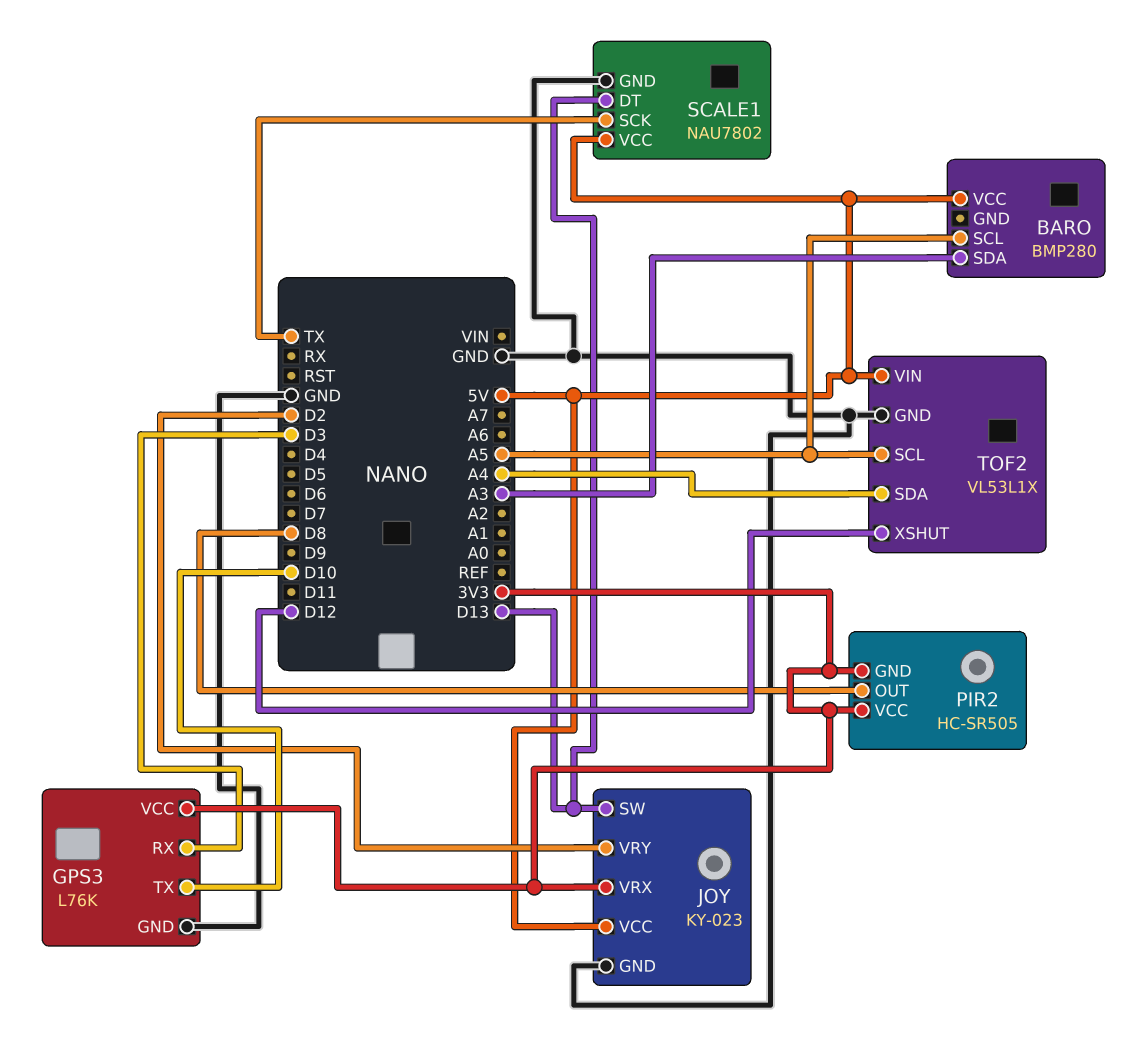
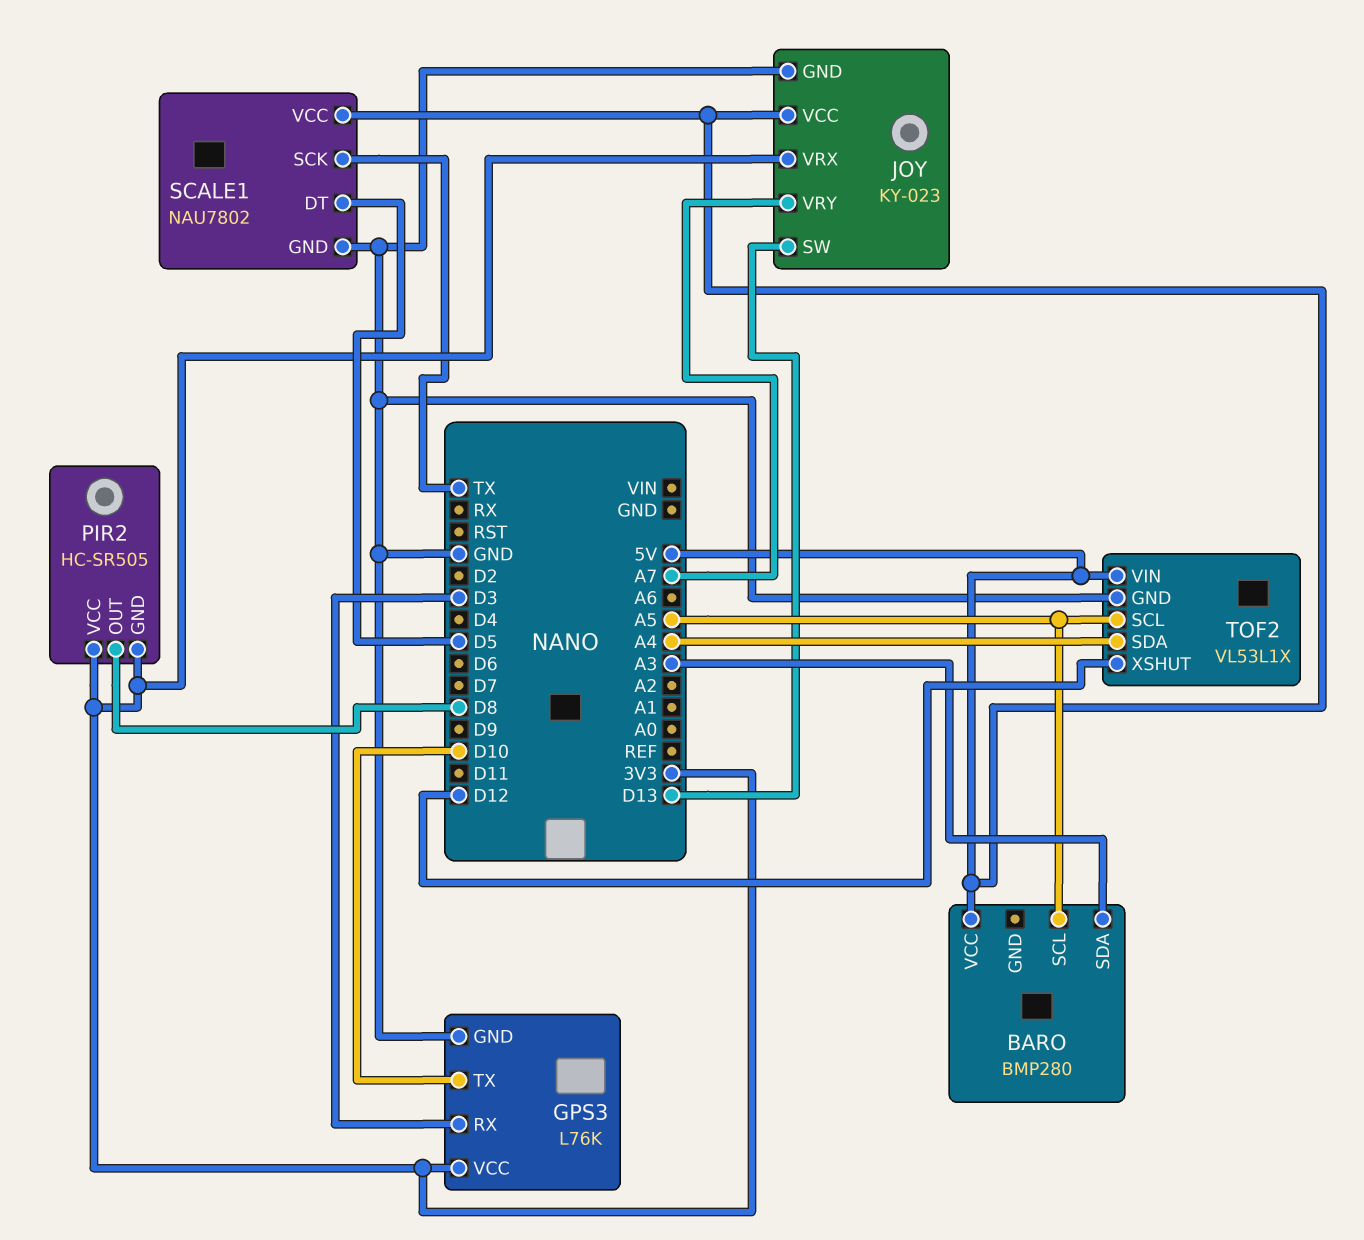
JOY pin VRY: D2 -> A7
SCALE1 pin DT: D13 -> D5

